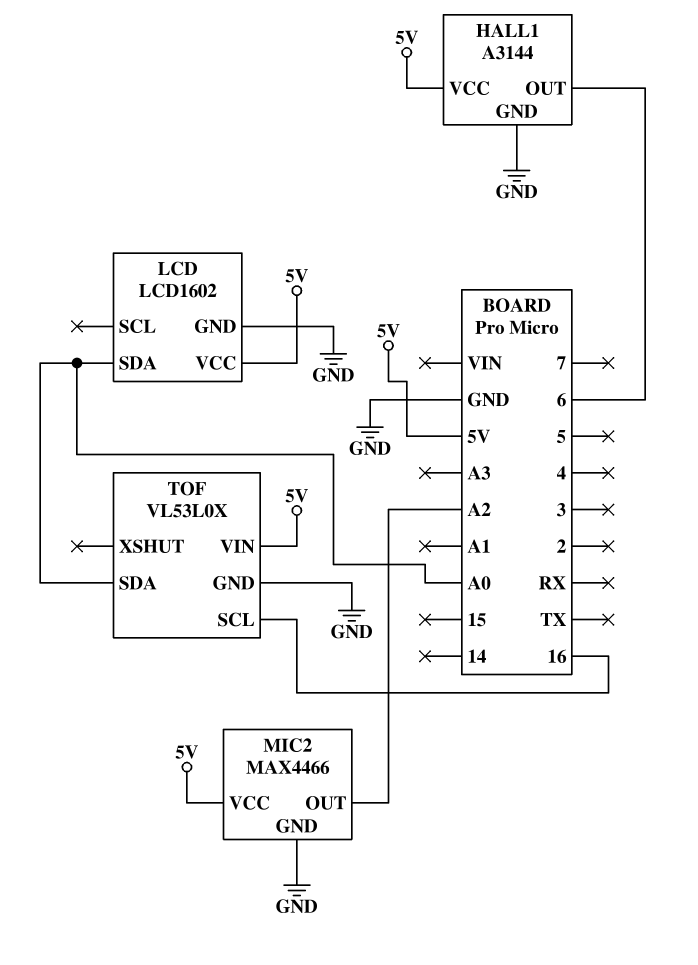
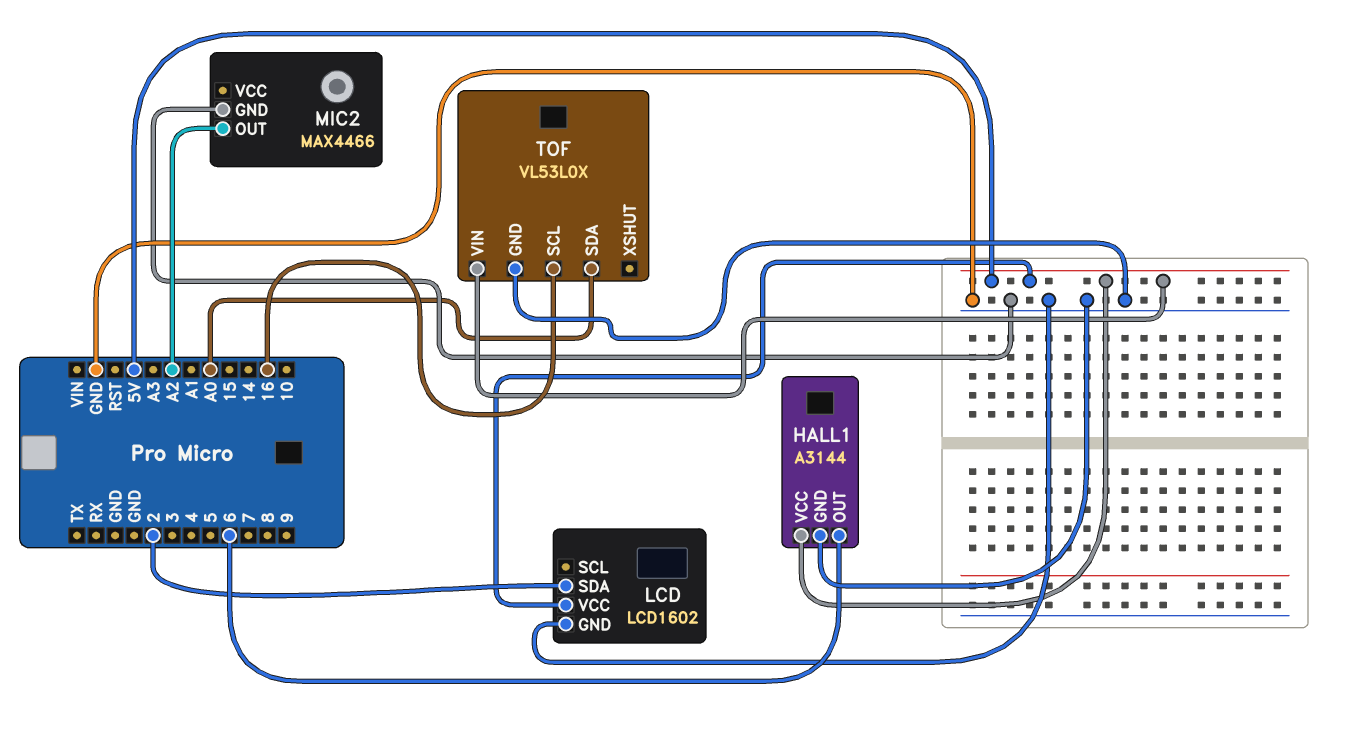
LCD pin SDA: A0 -> 2
MIC2 pin VCC: 5V -> none

